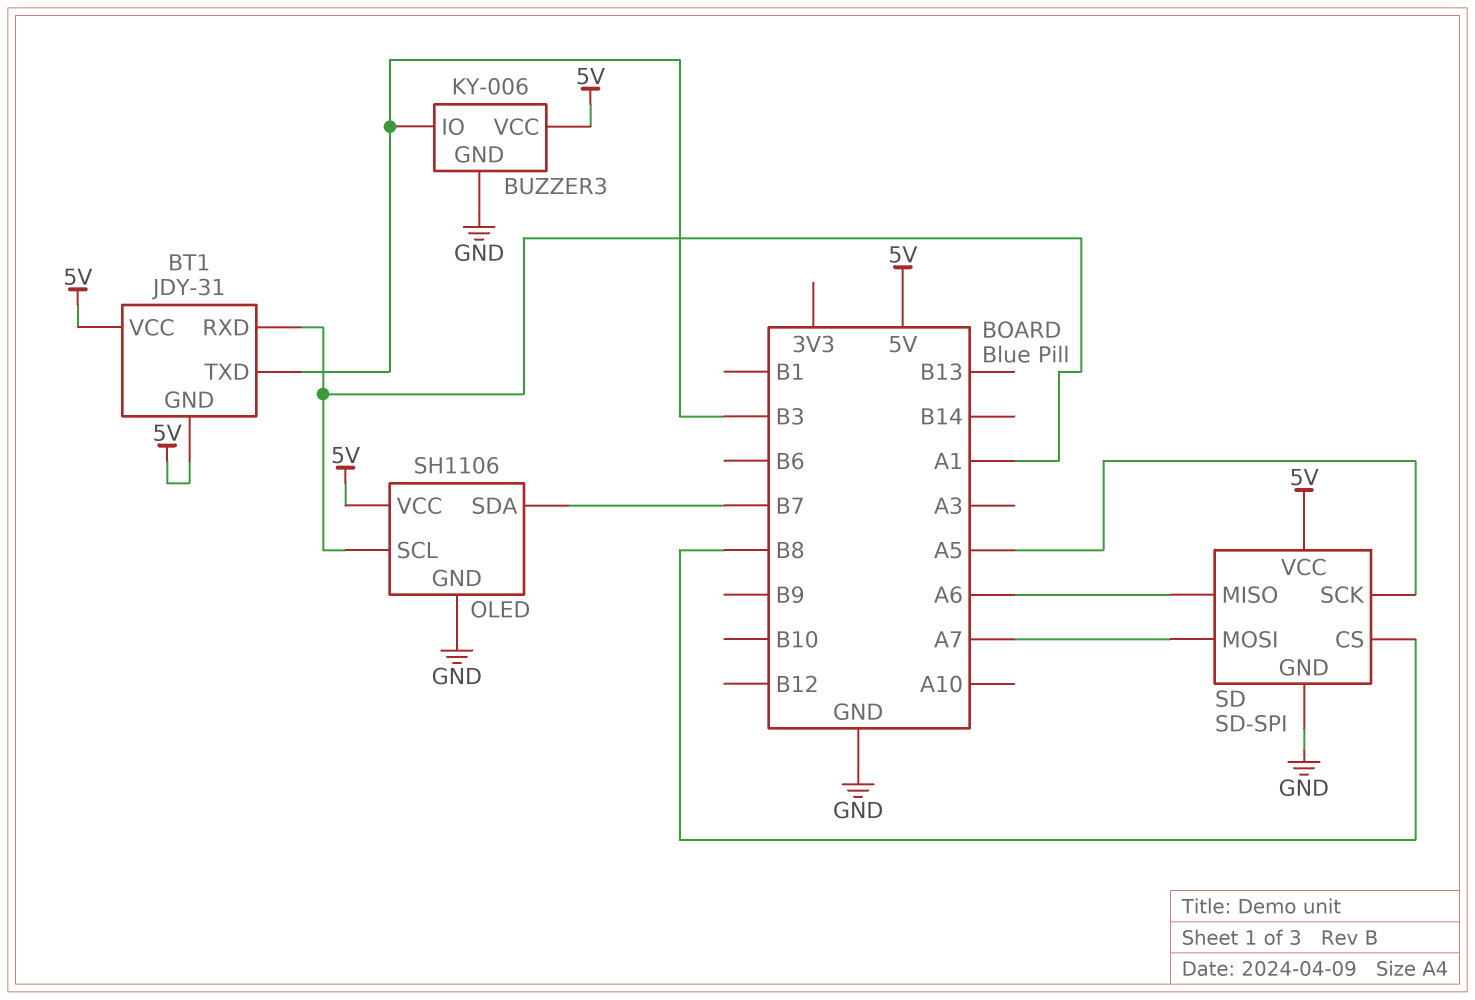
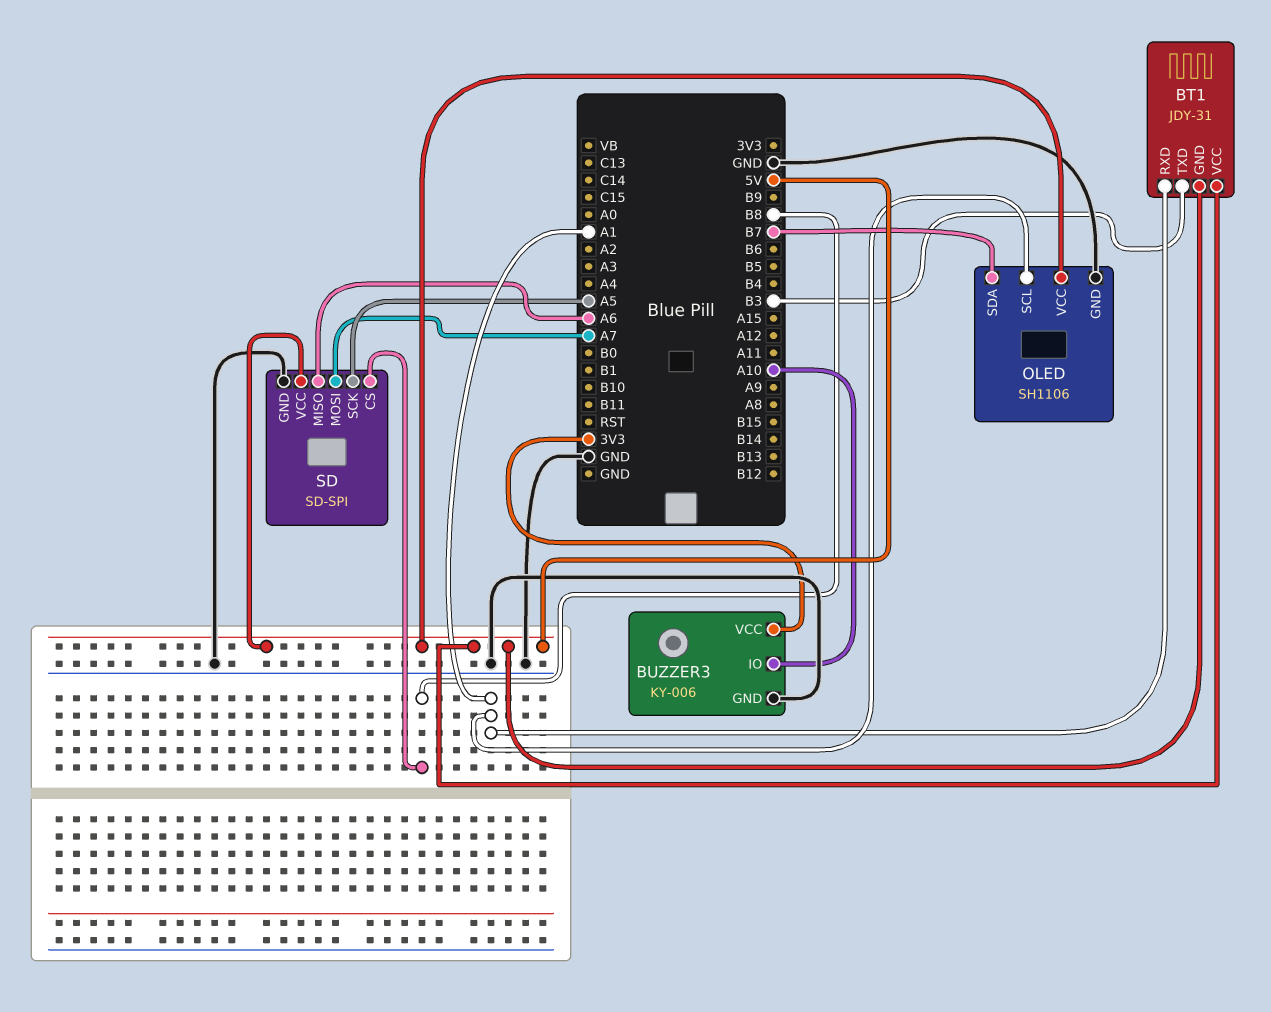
BUZZER3 pin IO: B3 -> A10
BUZZER3 pin VCC: 5V -> 3V3

